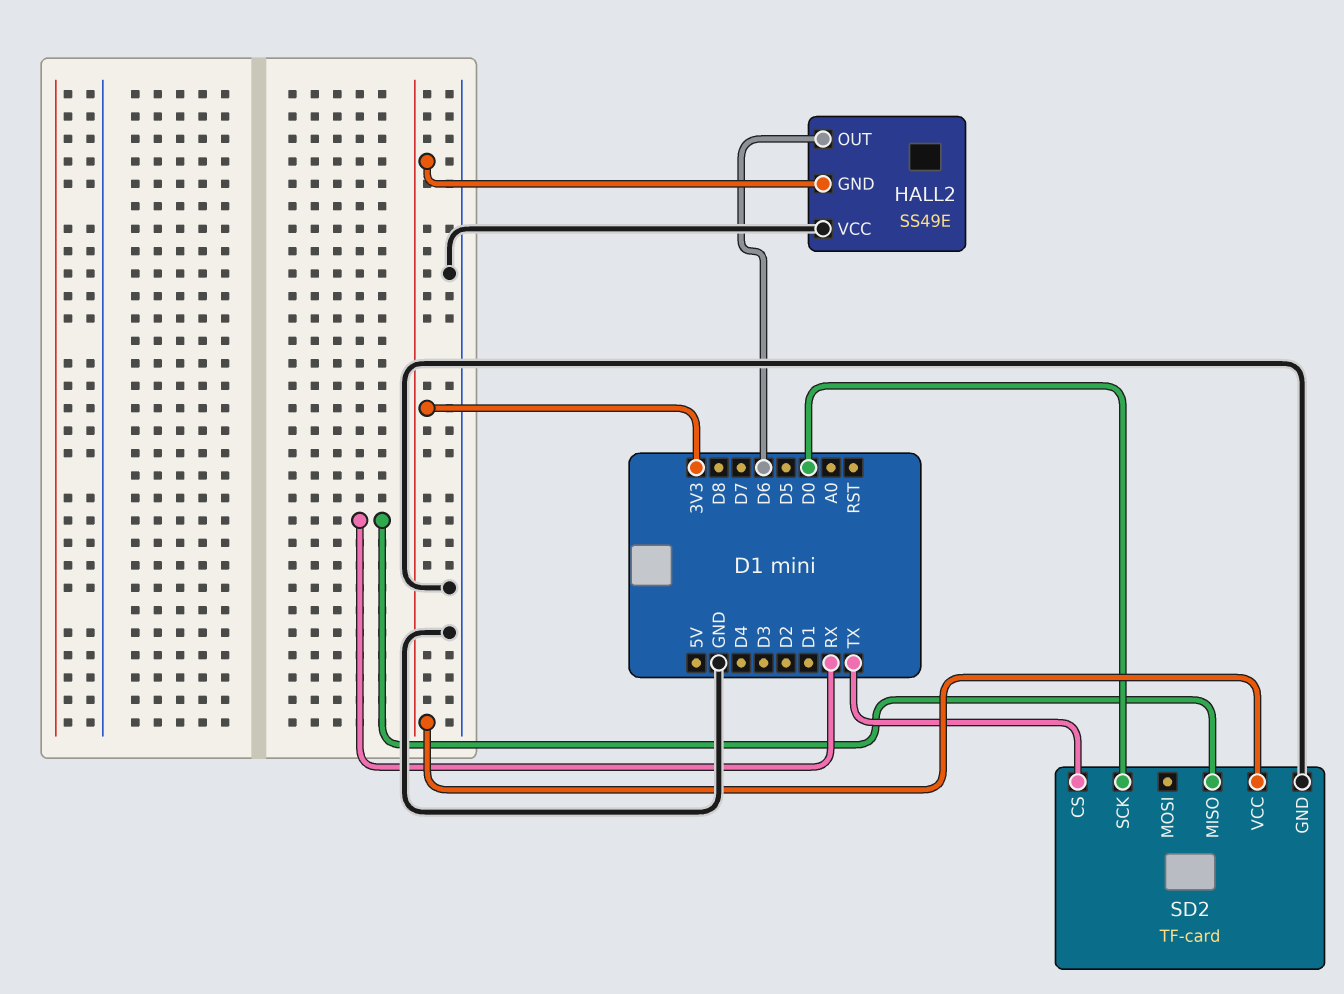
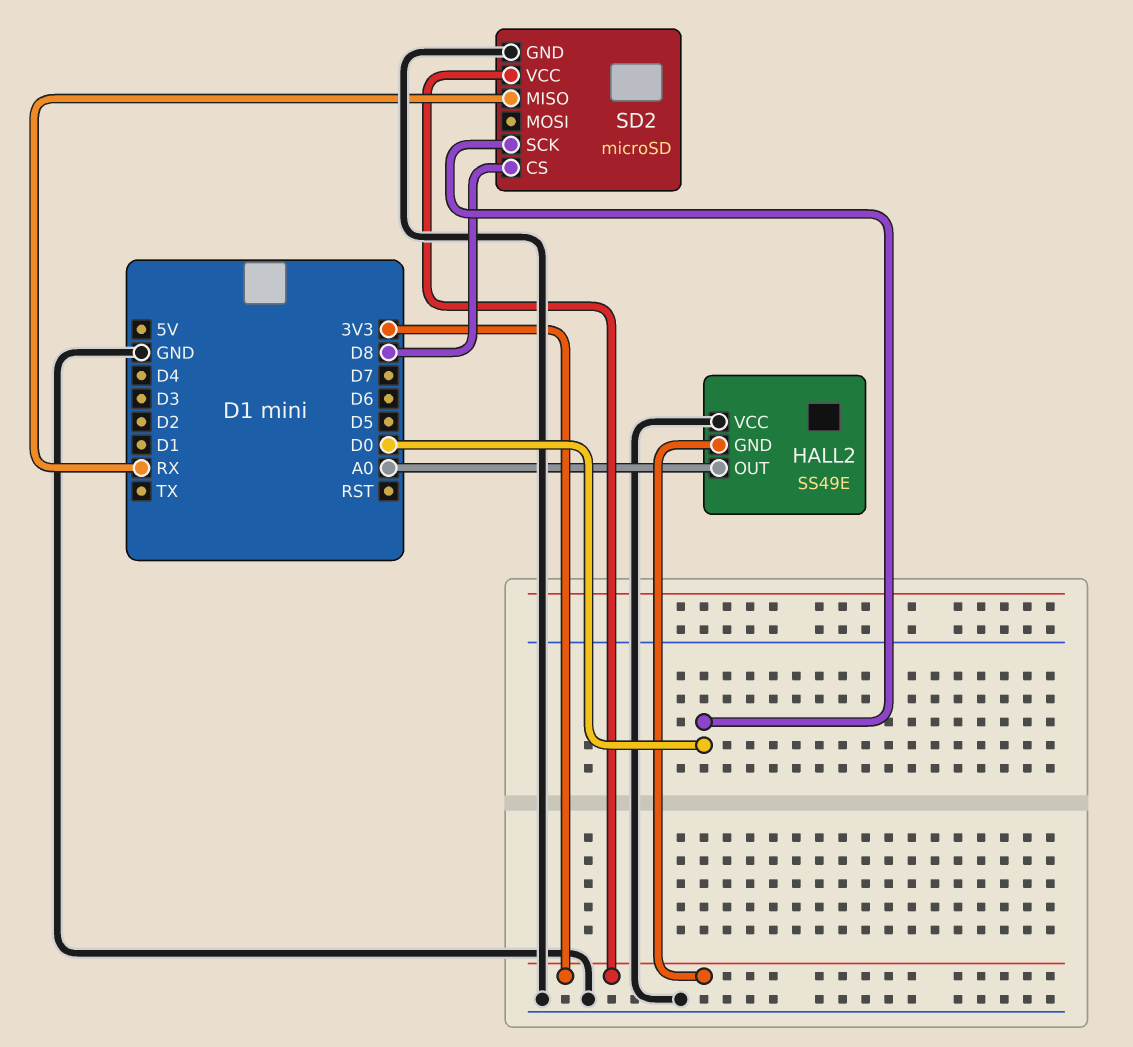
HALL2 pin OUT: D6 -> A0
SD2: TF-card -> microSD
SD2 pin CS: TX -> D8

